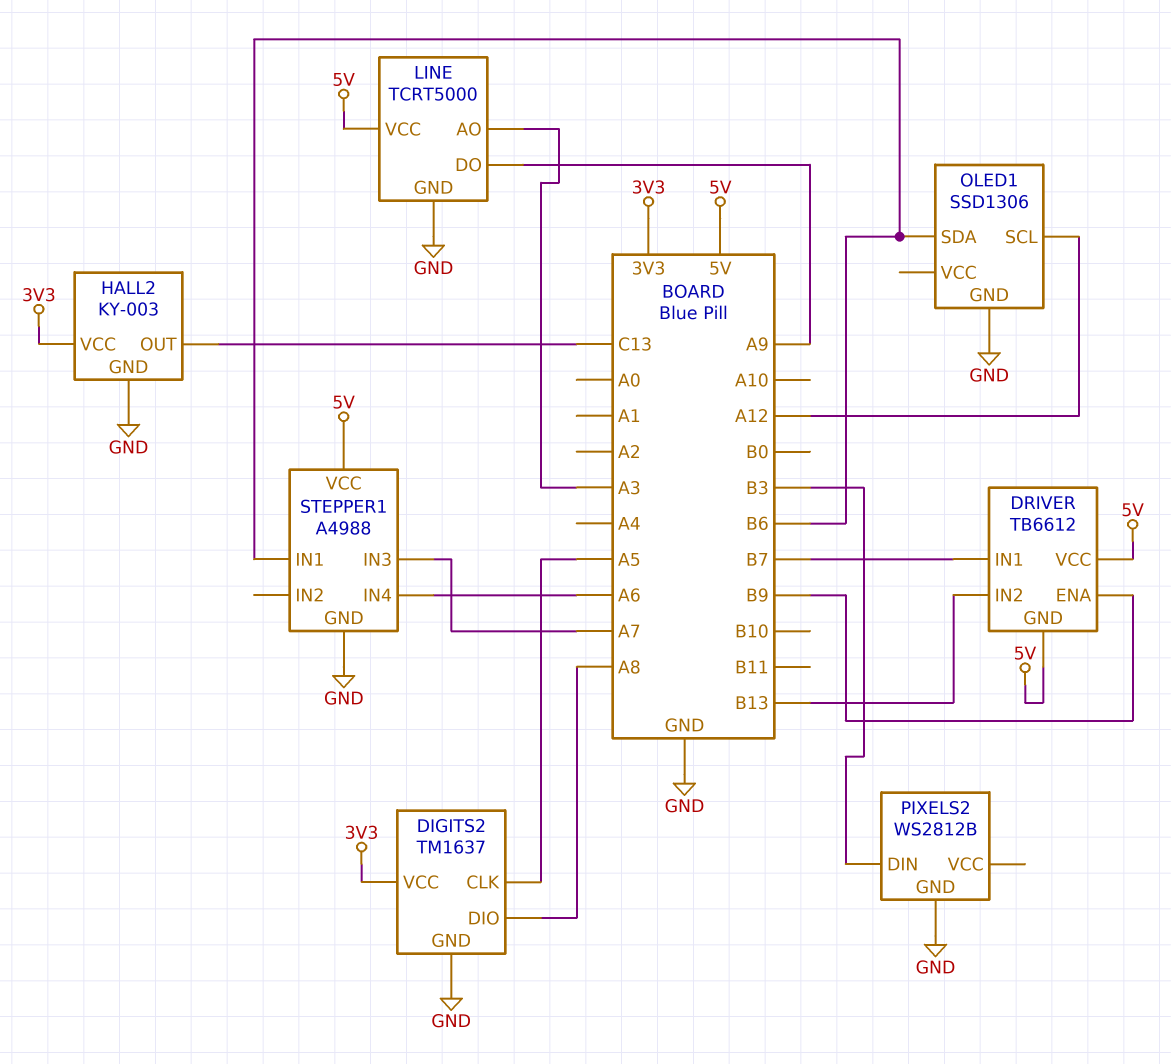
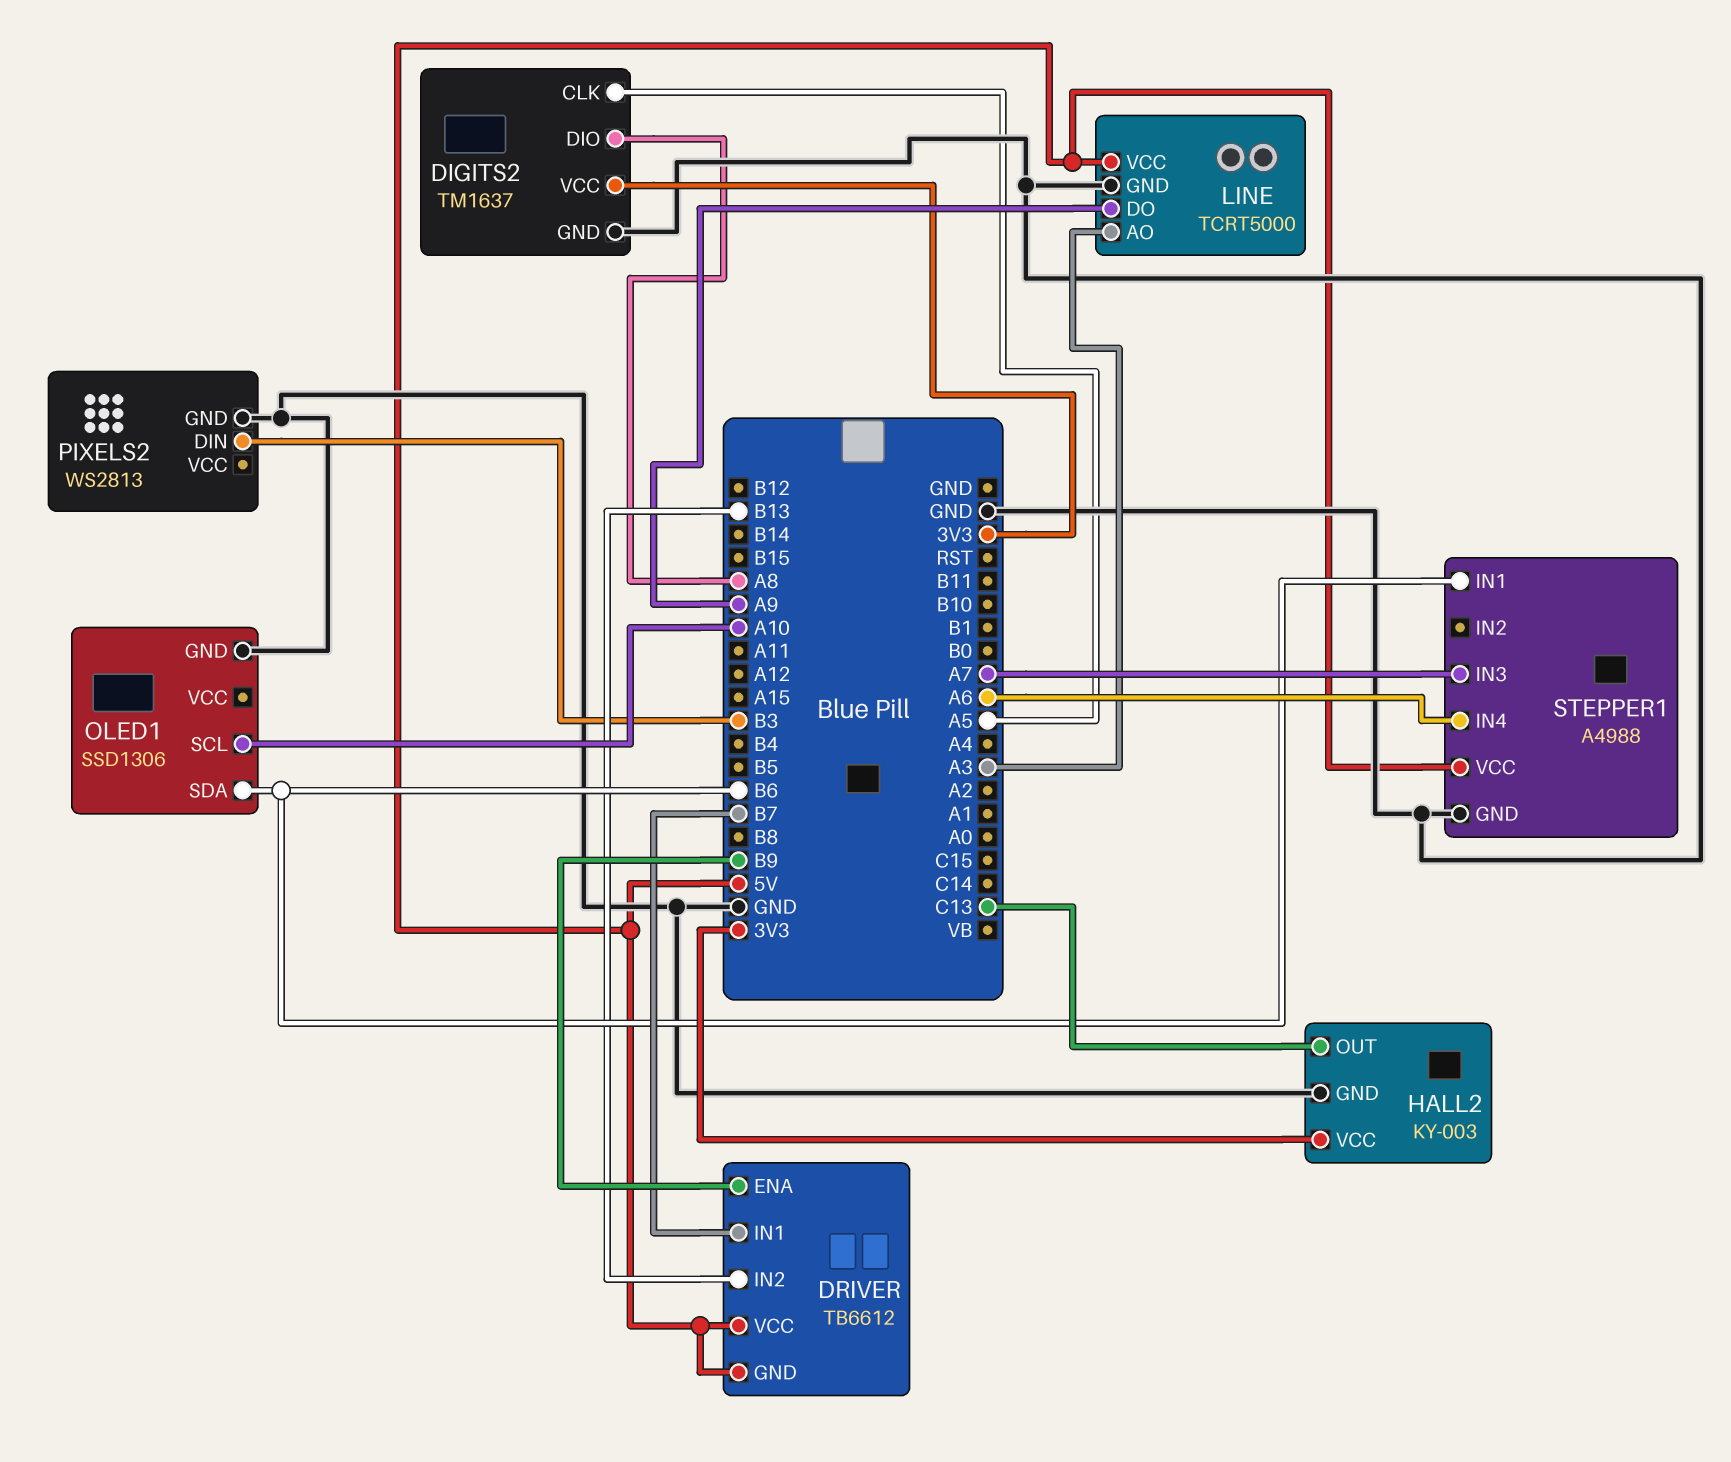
OLED1 pin SCL: A12 -> A10
PIXELS2: WS2812B -> WS2813

